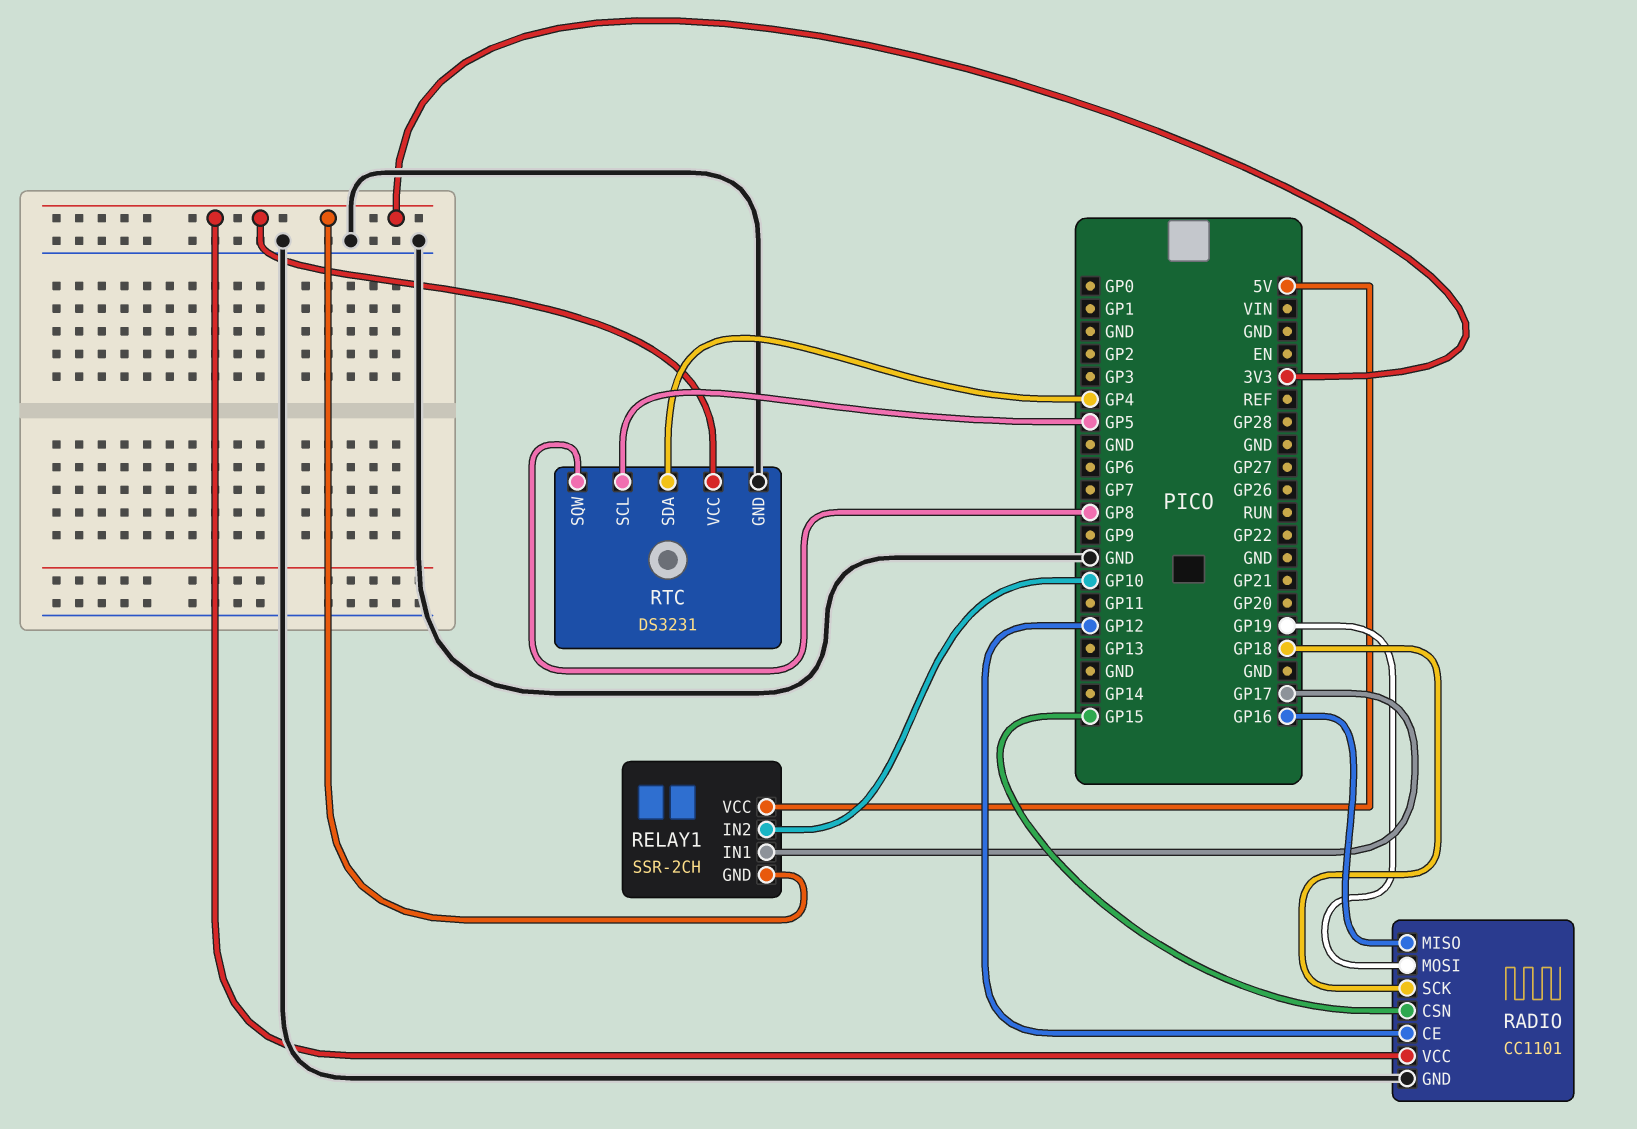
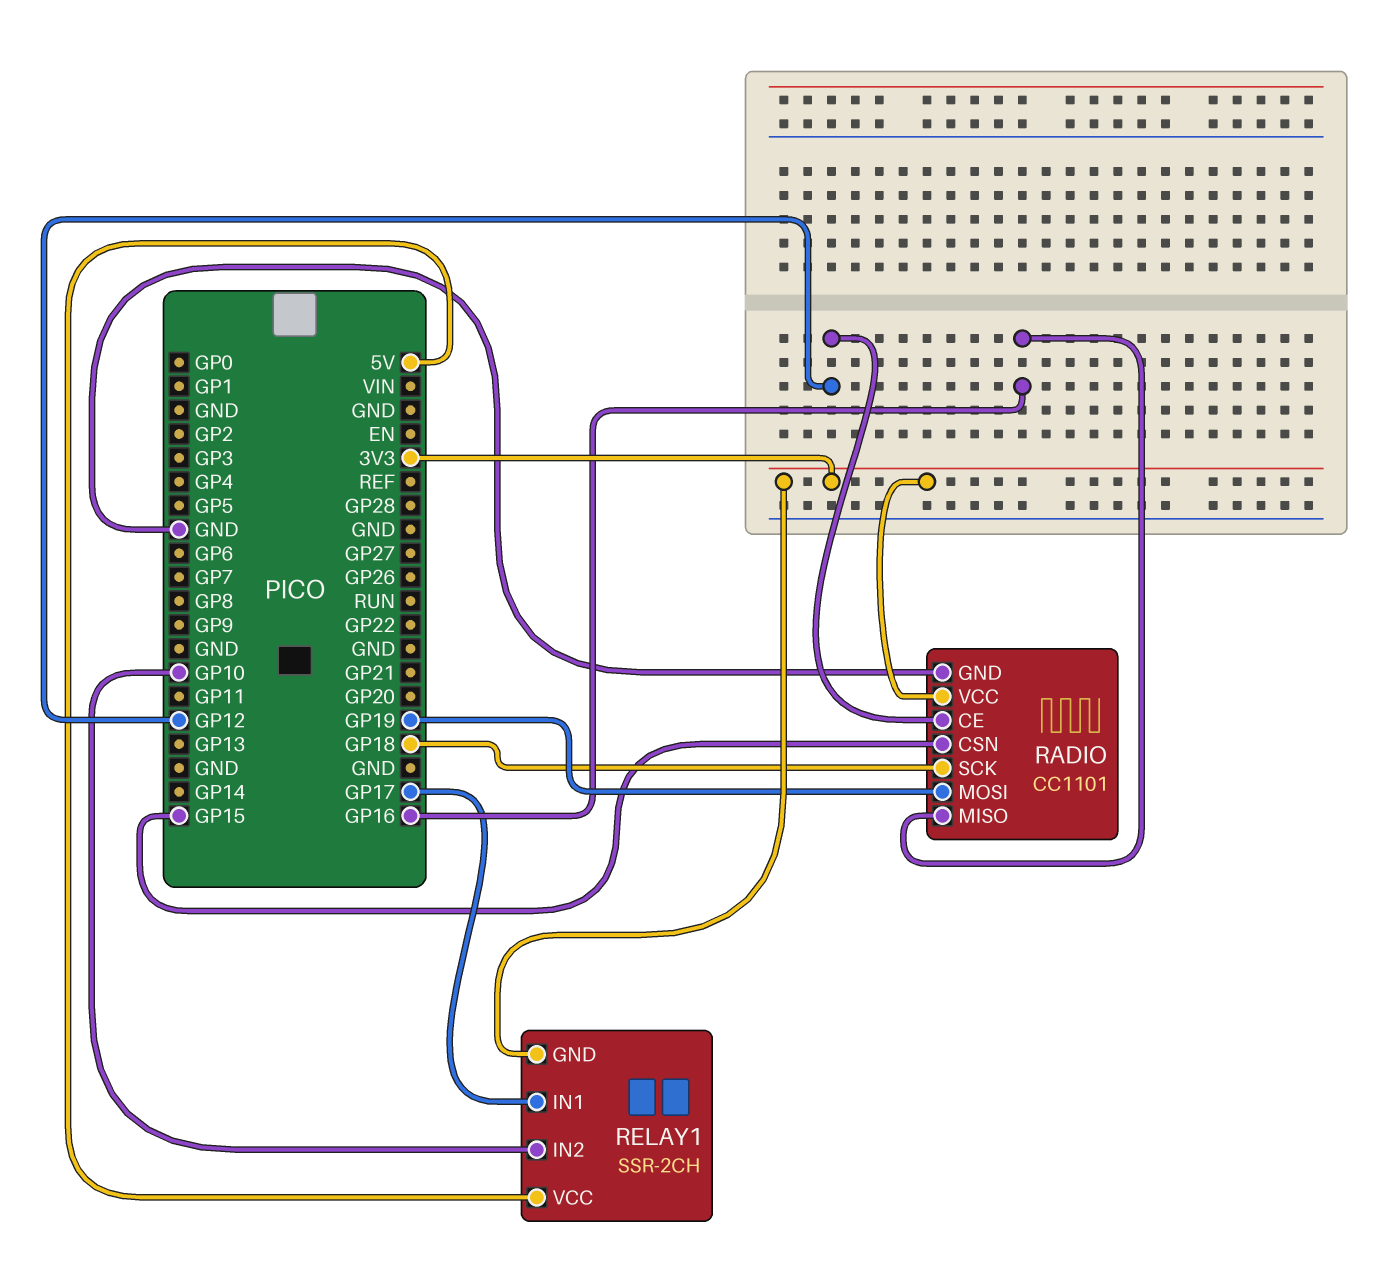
RTC: DS3231 -> none
RTC pin GND: GND -> none
RTC pin SCL: GP5 -> none
RTC pin SDA: GP4 -> none
RTC pin SQW: GP8 -> none
RTC pin VCC: 3V3 -> none

